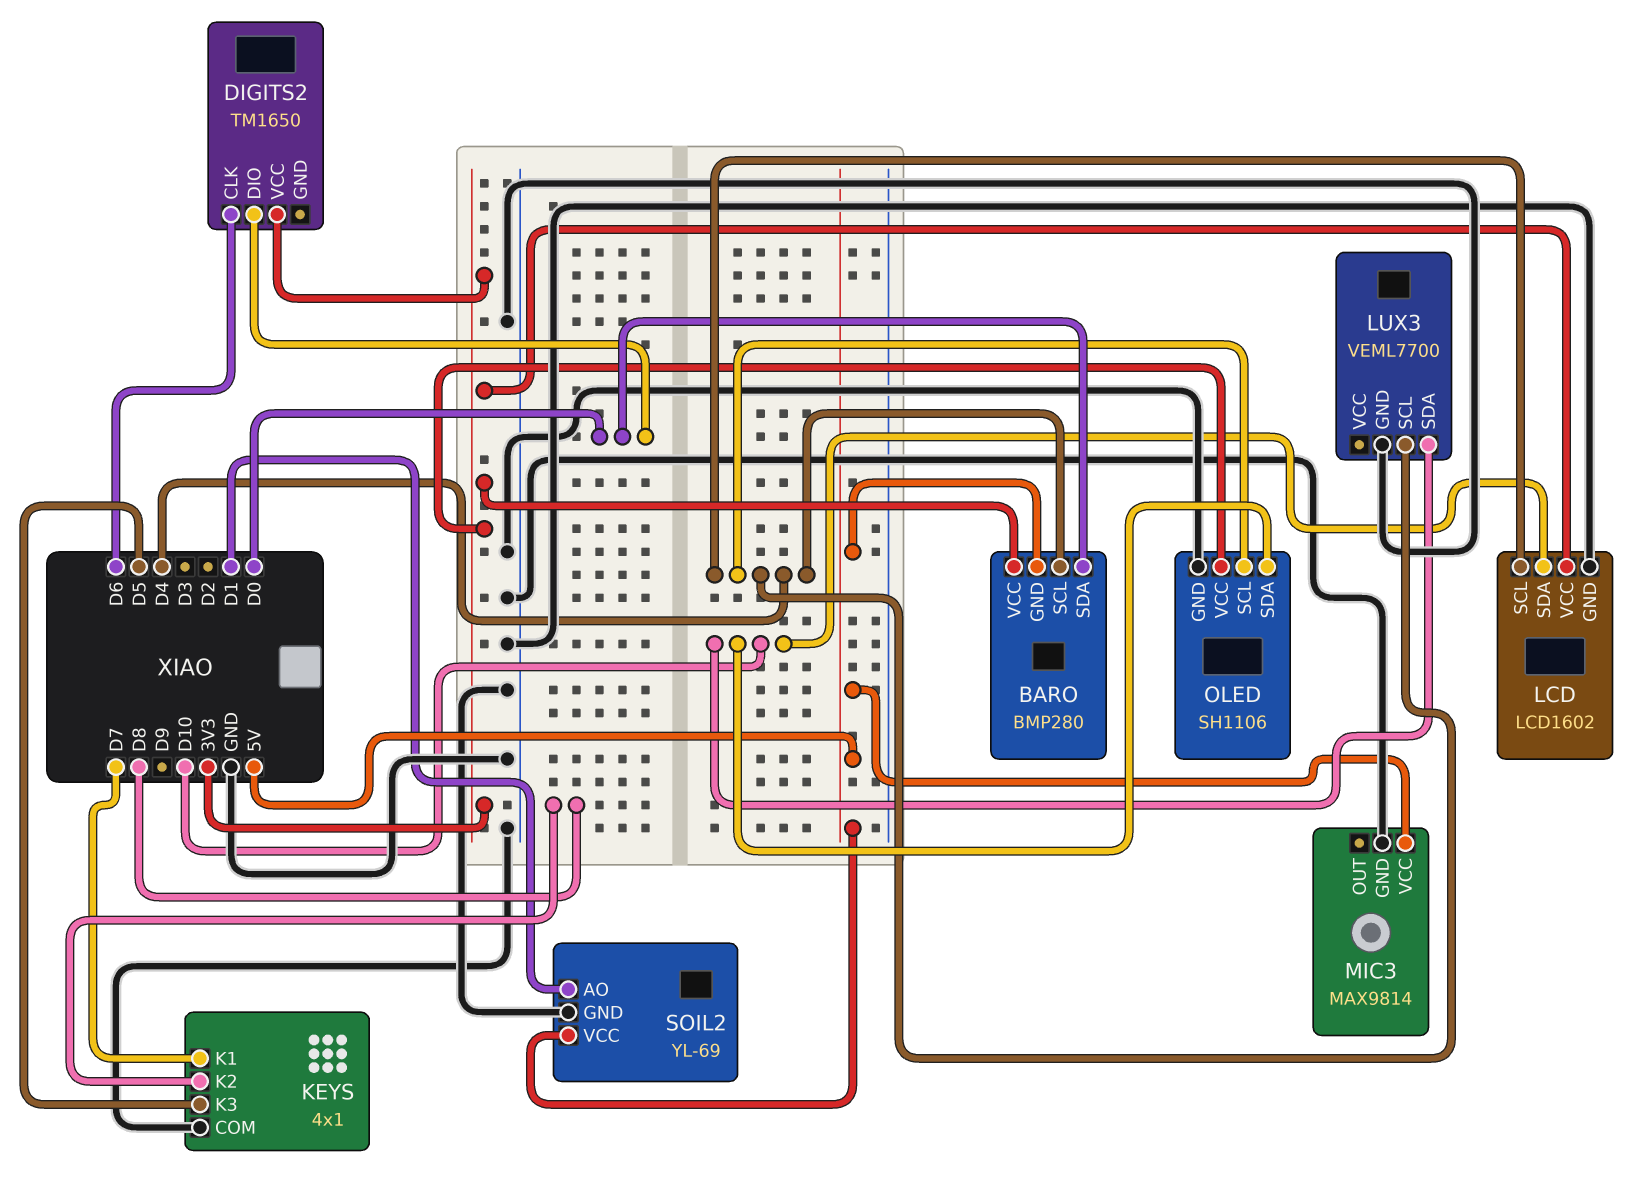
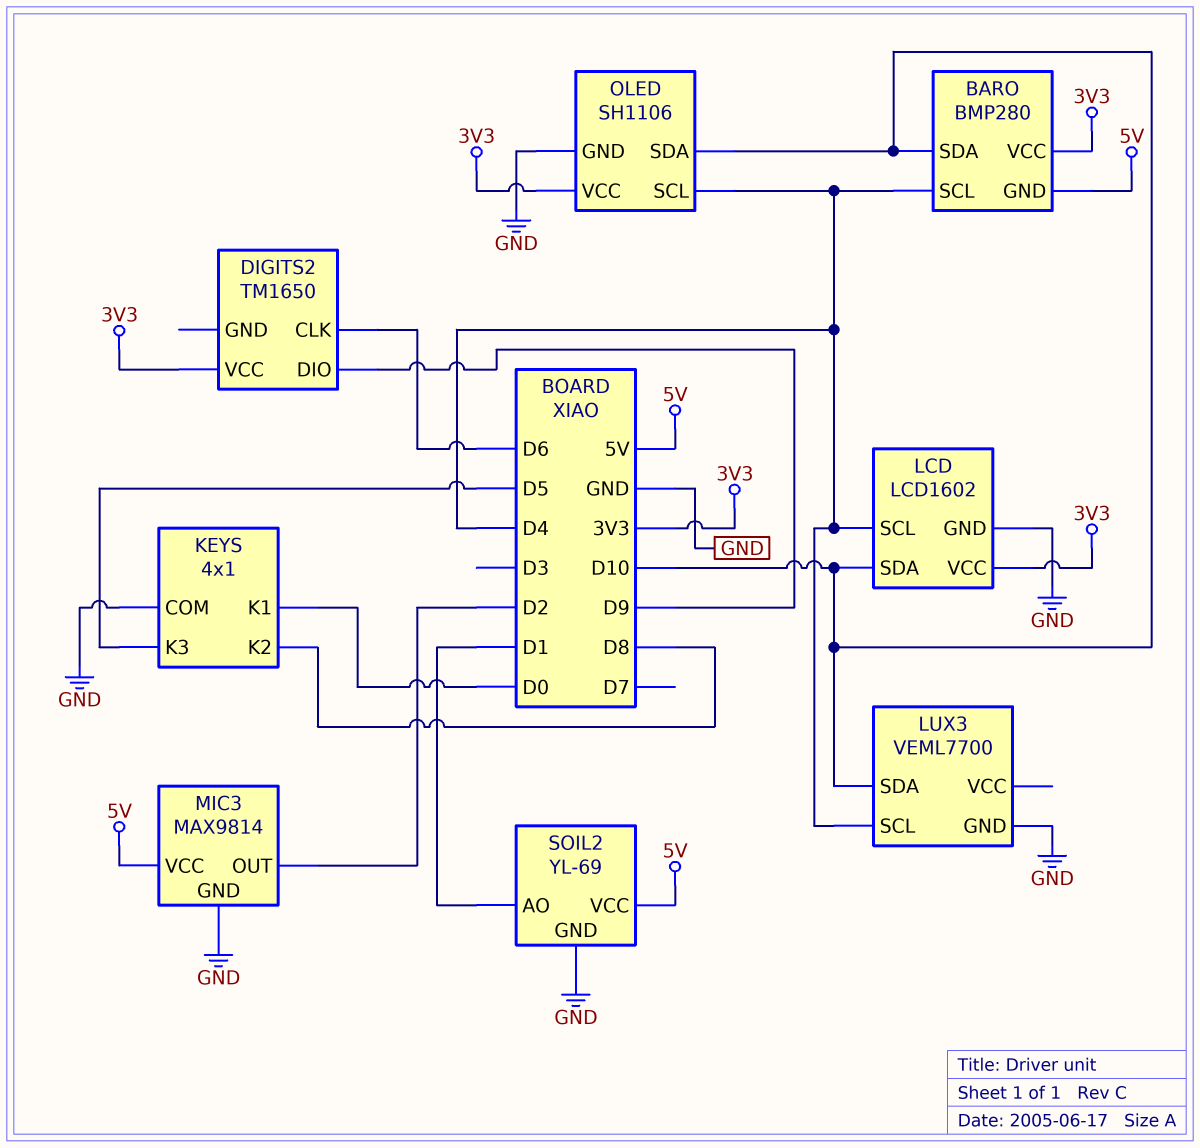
BARO pin SDA: D0 -> D10
DIGITS2 pin DIO: D0 -> D9
KEYS pin K1: D7 -> D0
MIC3 pin OUT: none -> D2

